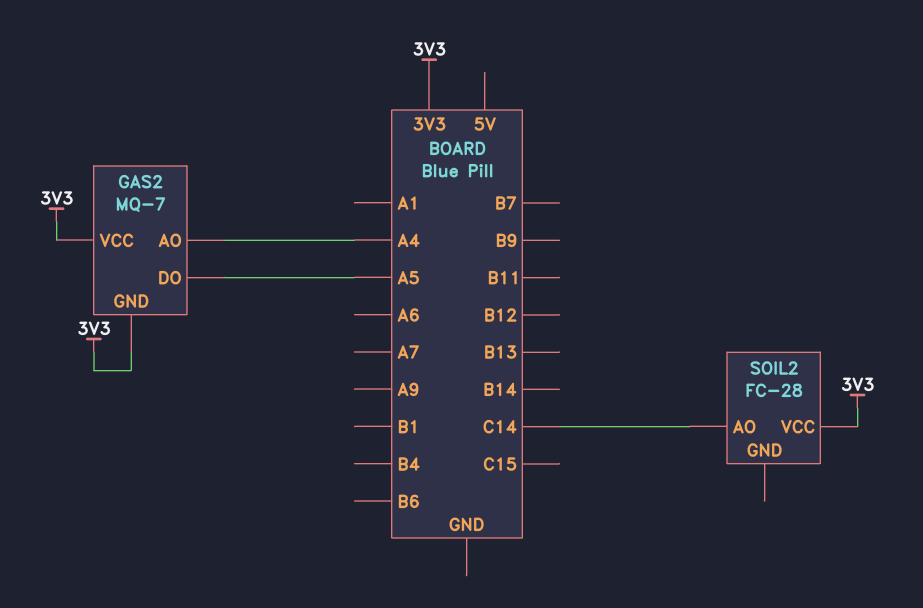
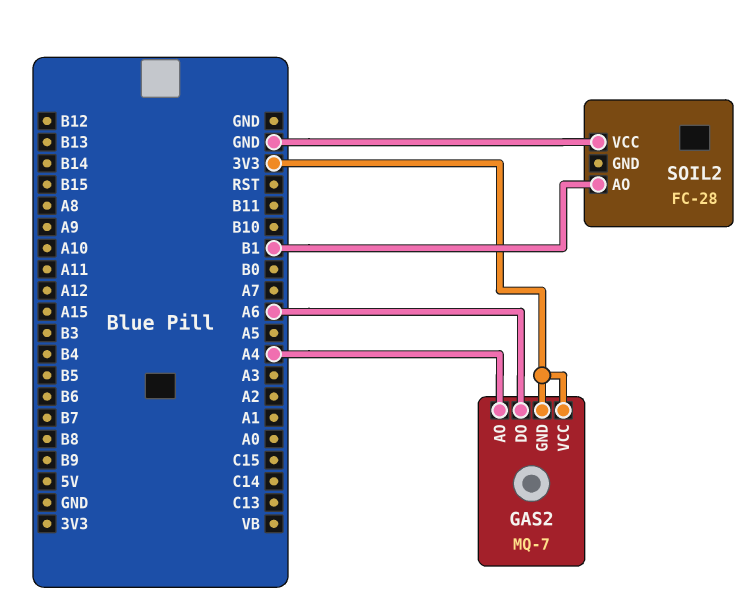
GAS2 pin DO: A5 -> A6
SOIL2 pin AO: C14 -> B1
SOIL2 pin VCC: 3V3 -> GND

